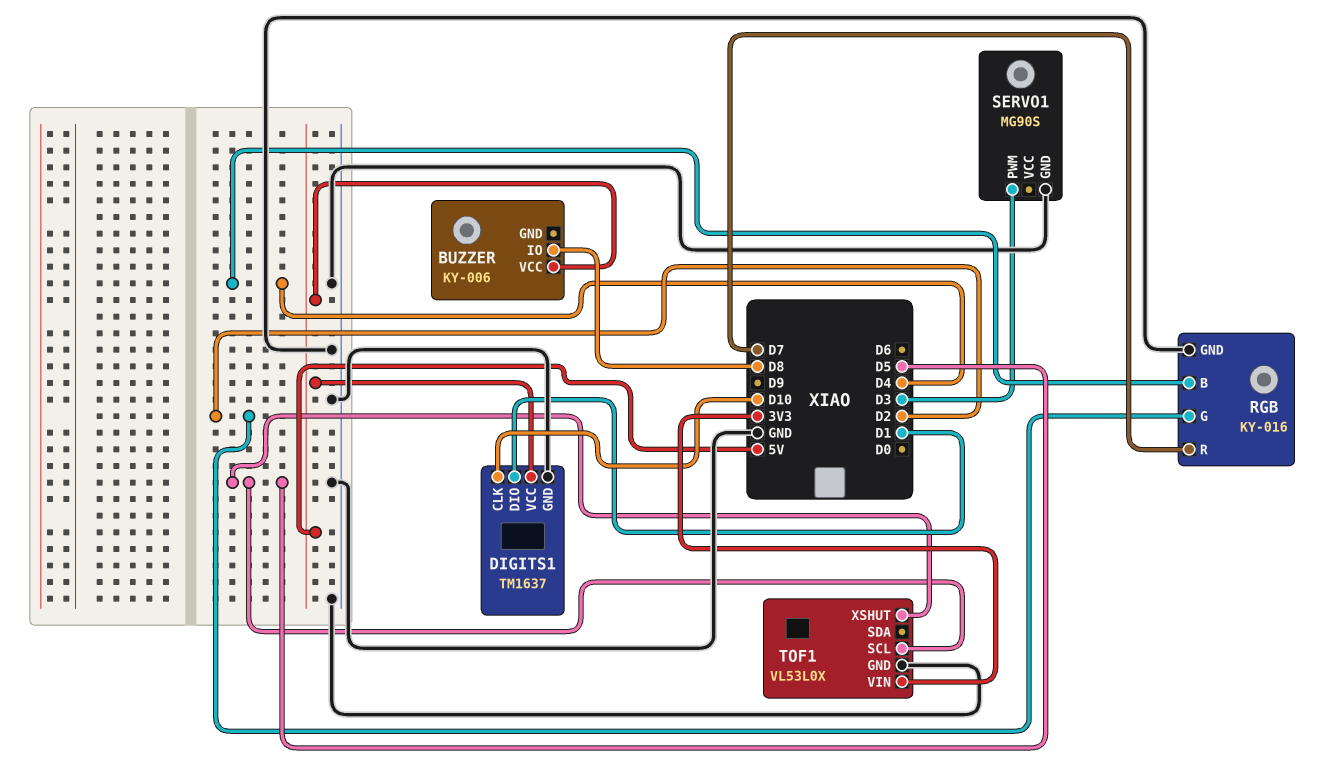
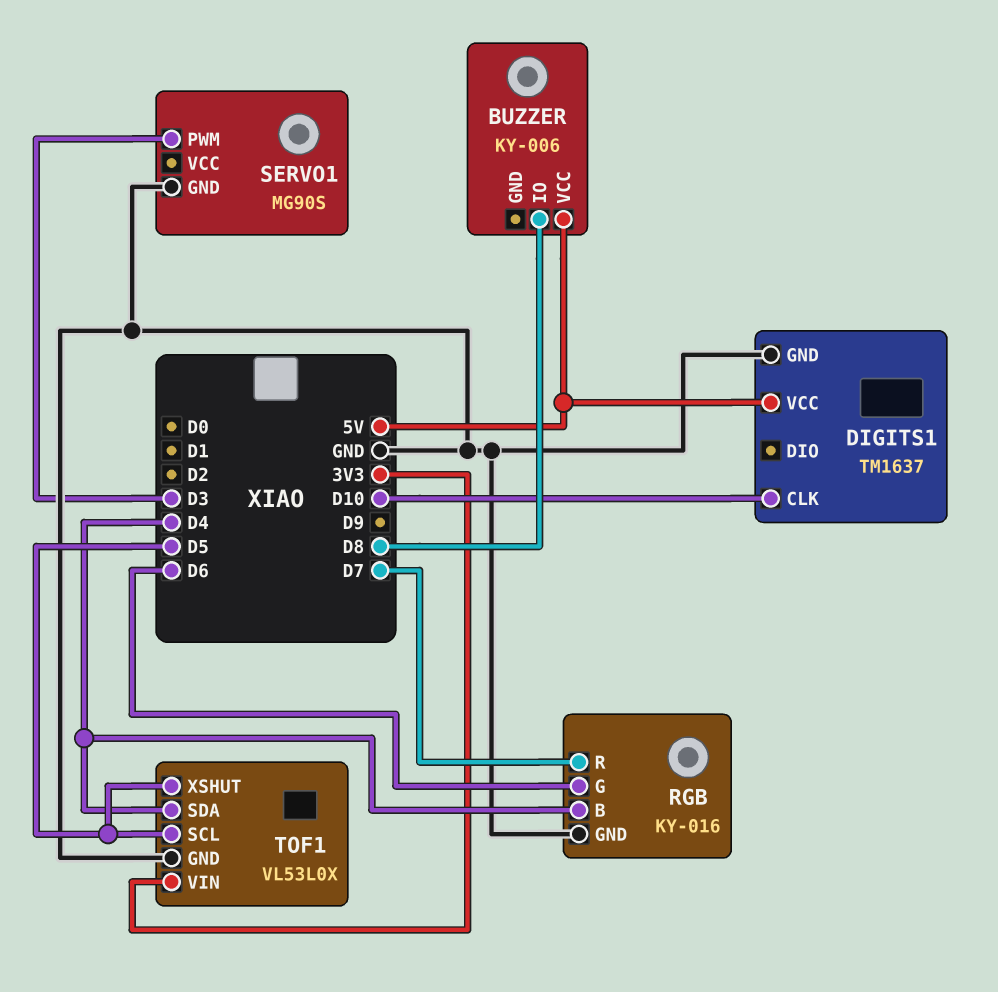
DIGITS1 pin DIO: D1 -> none
RGB pin G: D2 -> D6
TOF1 pin SDA: none -> D4

